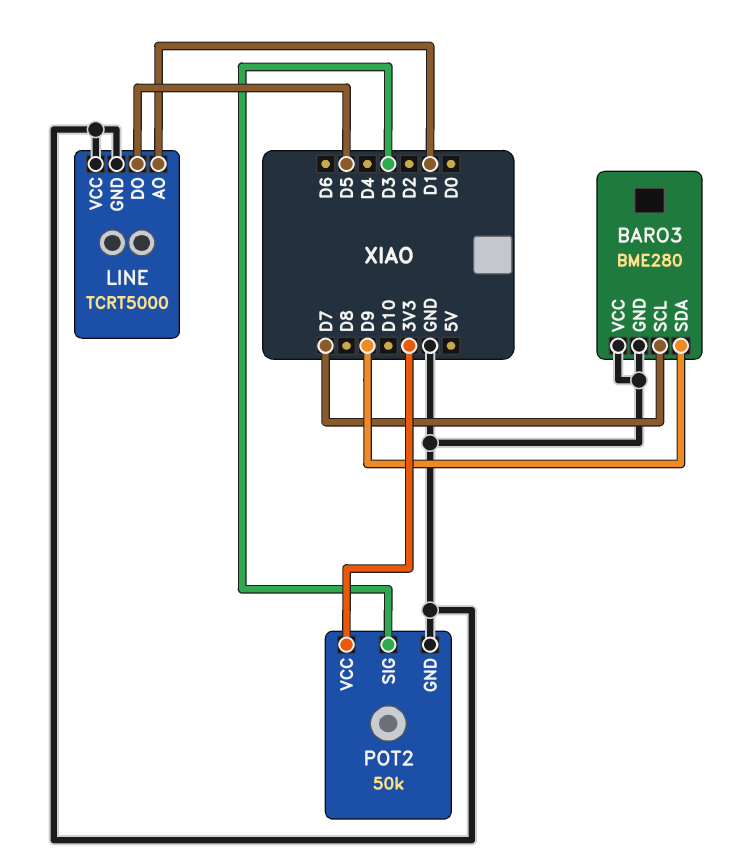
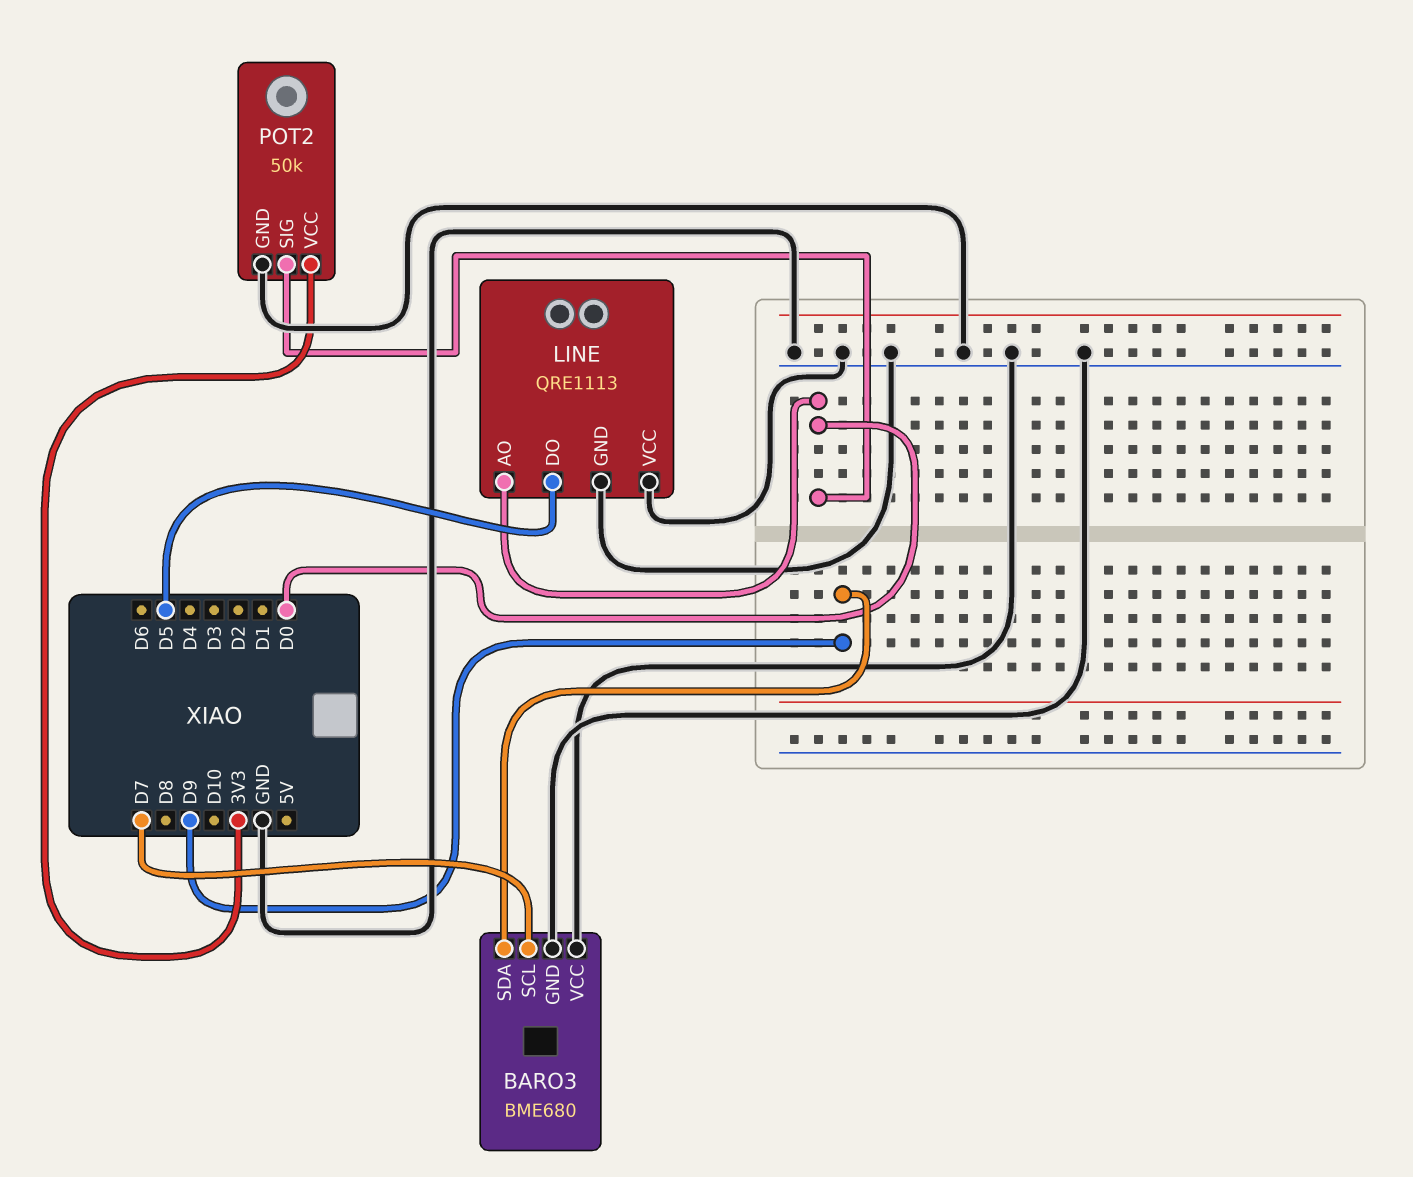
BARO3: BME280 -> BME680
LINE: TCRT5000 -> QRE1113
LINE pin AO: D1 -> D0
POT2 pin SIG: D3 -> D0

